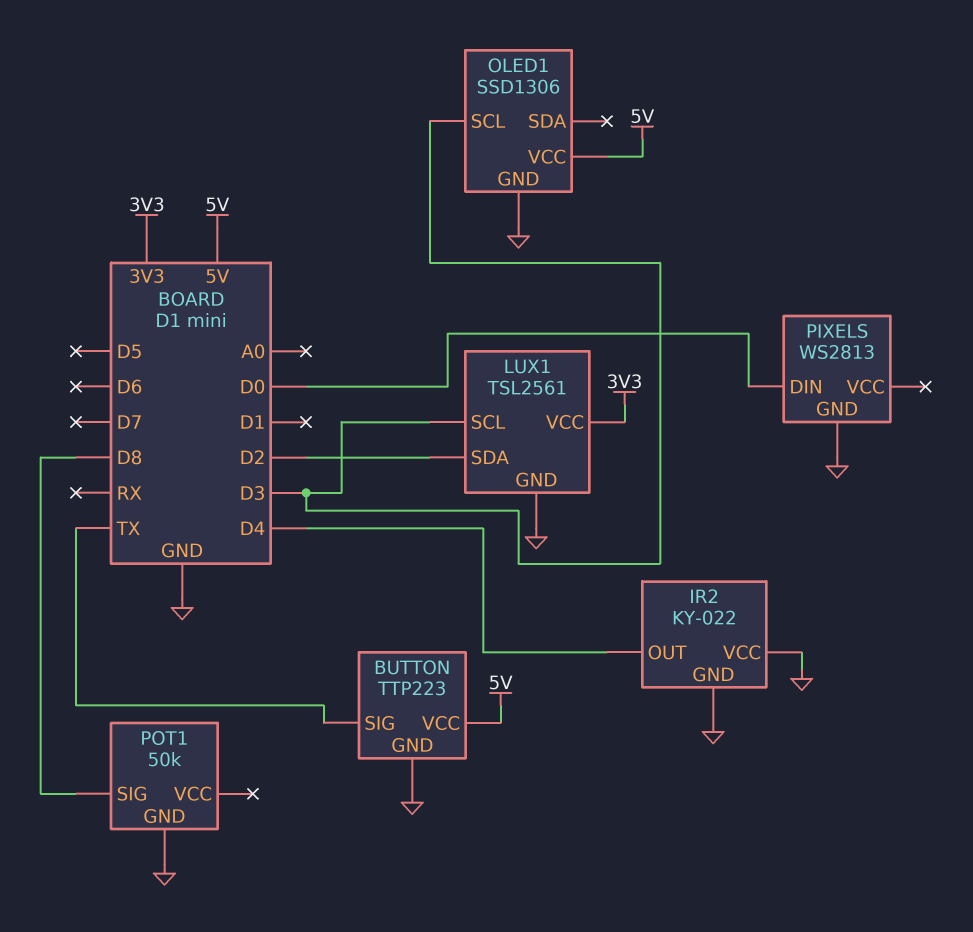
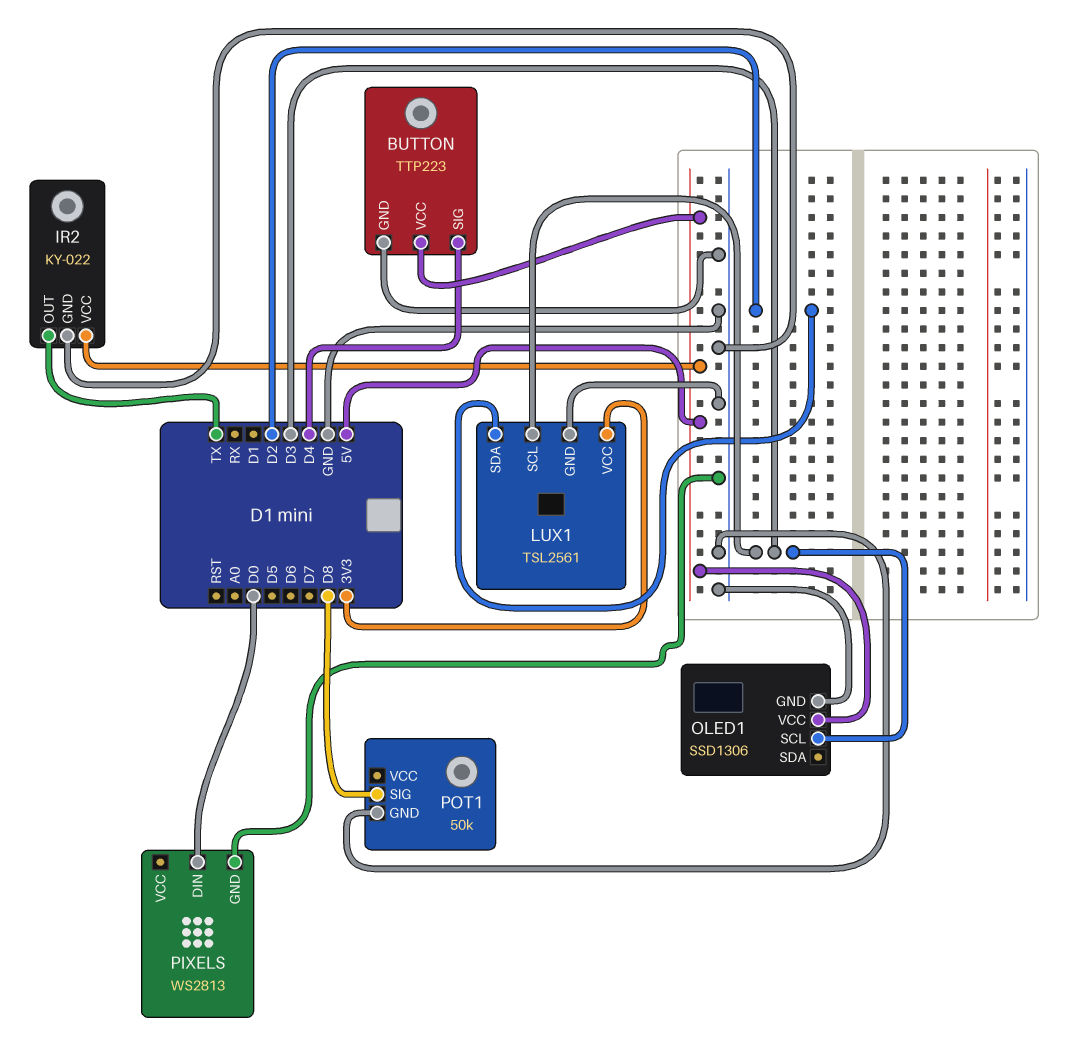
BUTTON pin SIG: TX -> D4
IR2 pin OUT: D4 -> TX
IR2 pin VCC: GND -> 5V

